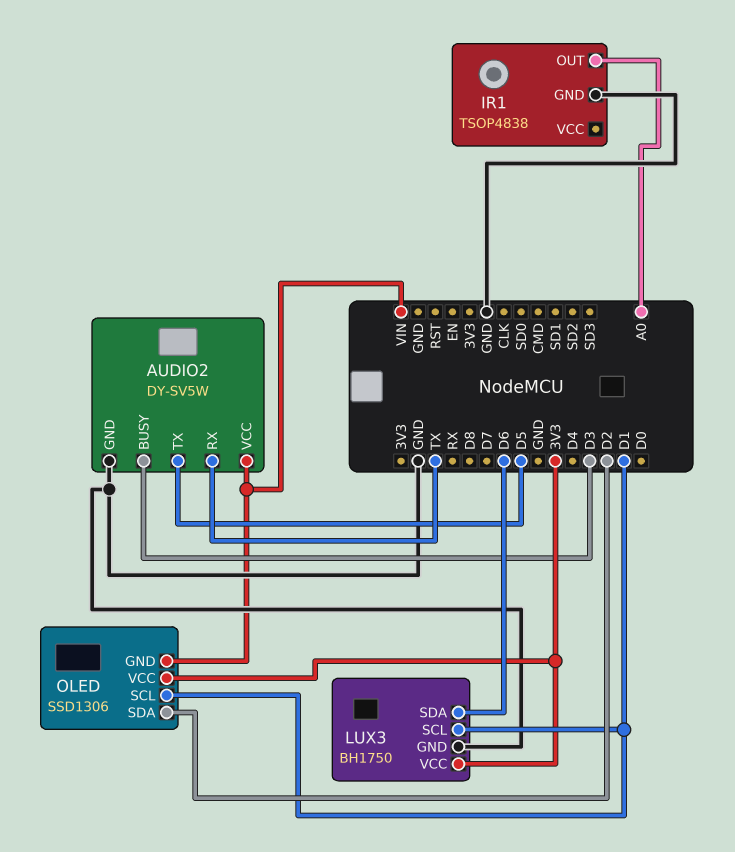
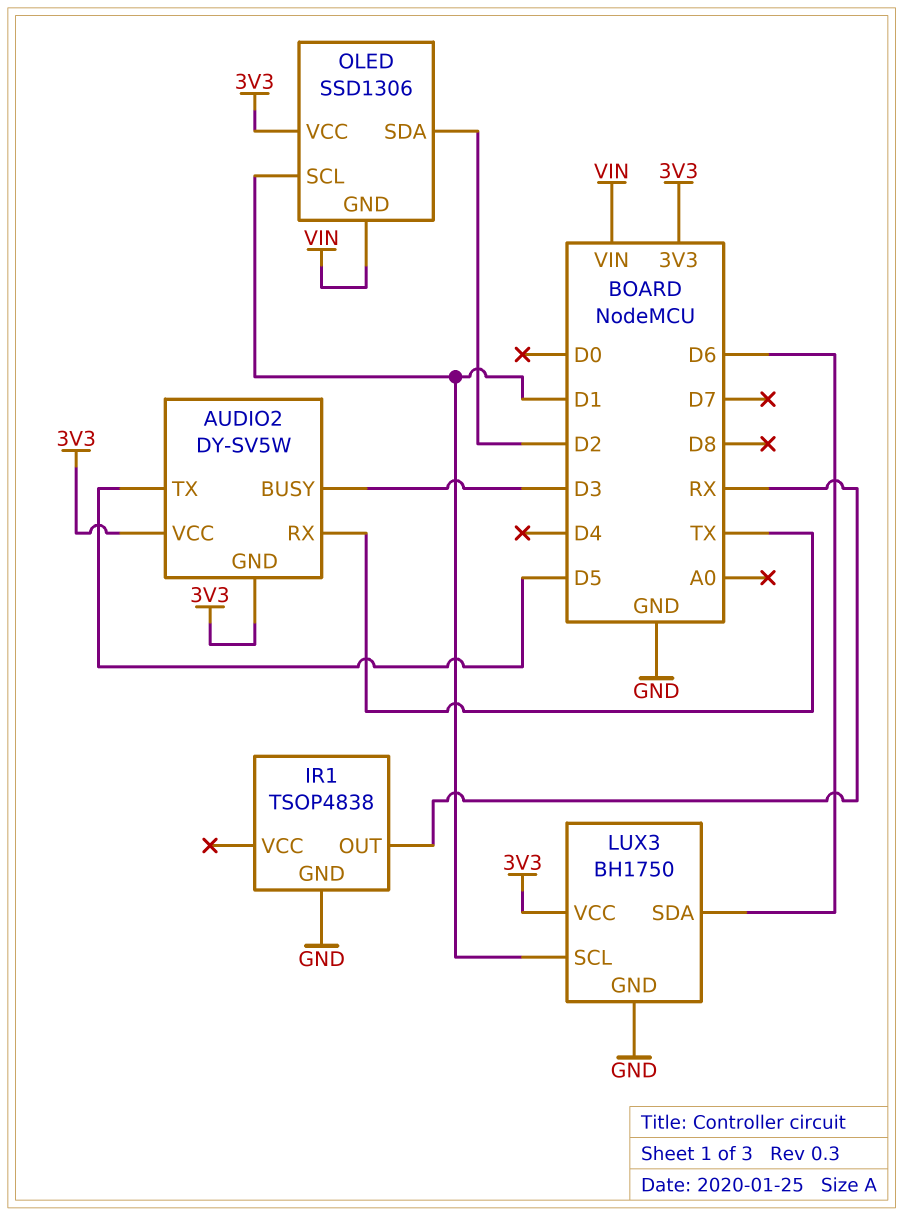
AUDIO2 pin GND: GND -> 3V3
AUDIO2 pin VCC: VIN -> 3V3
IR1 pin OUT: A0 -> RX

